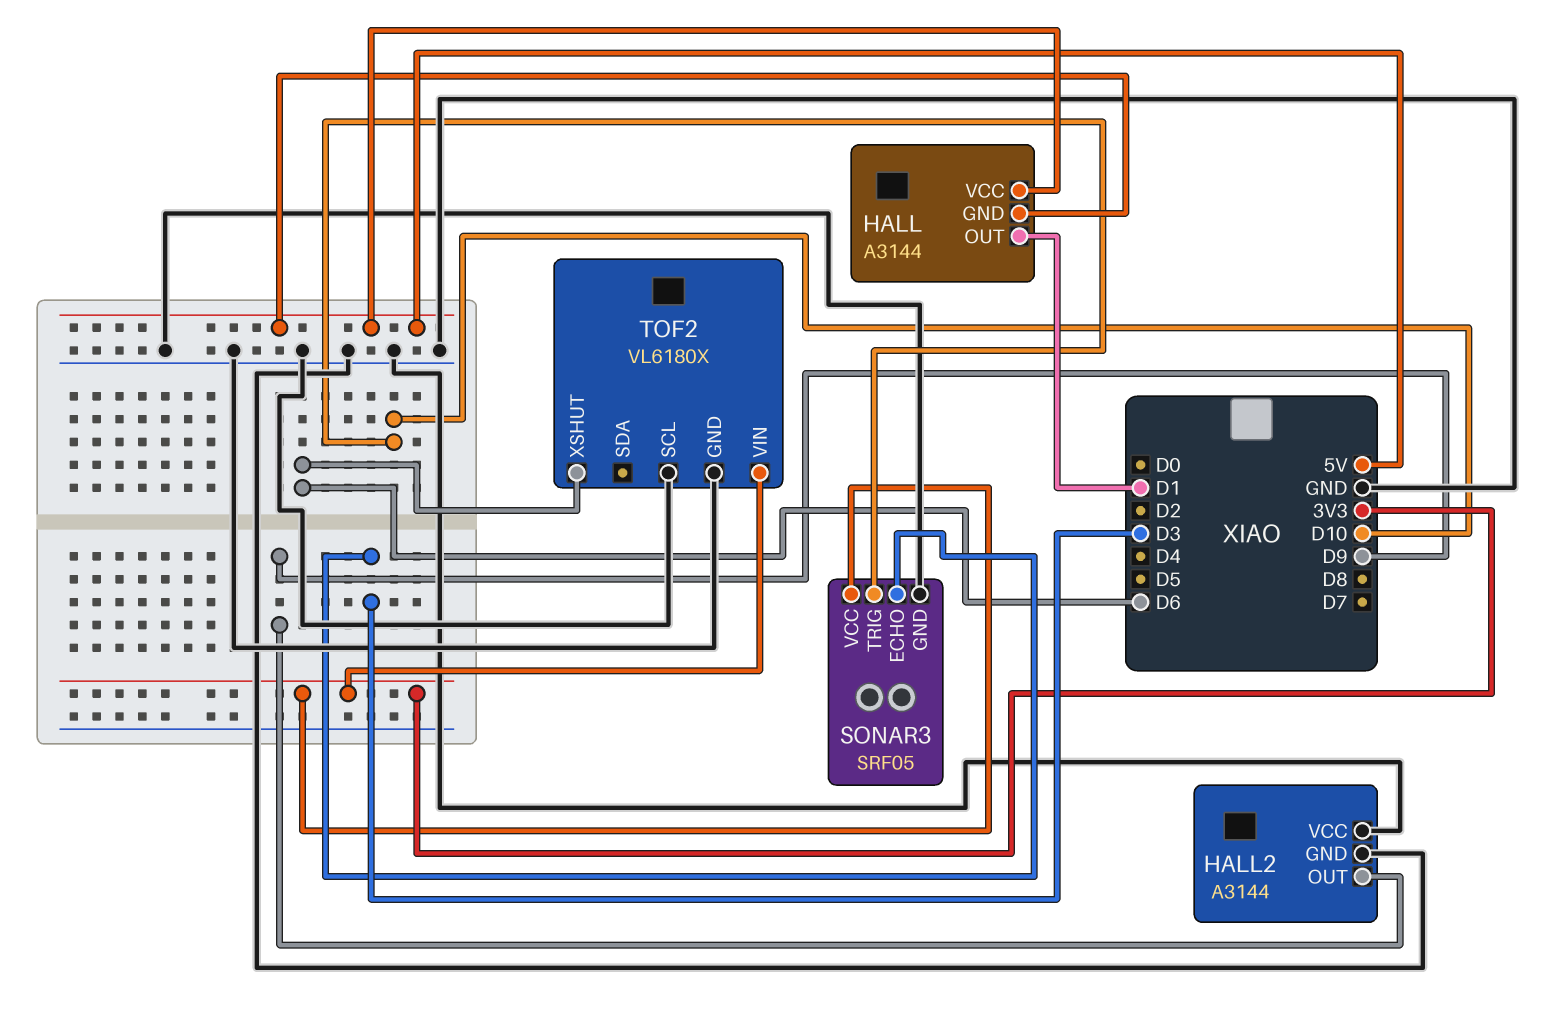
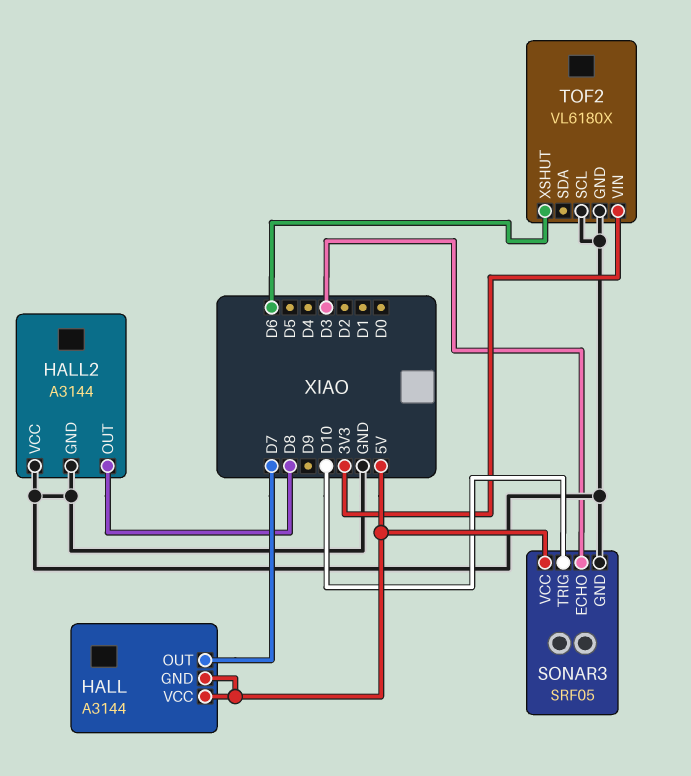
HALL pin OUT: D1 -> D7
HALL2 pin OUT: D9 -> D8
SONAR3 pin VCC: 3V3 -> 5V

